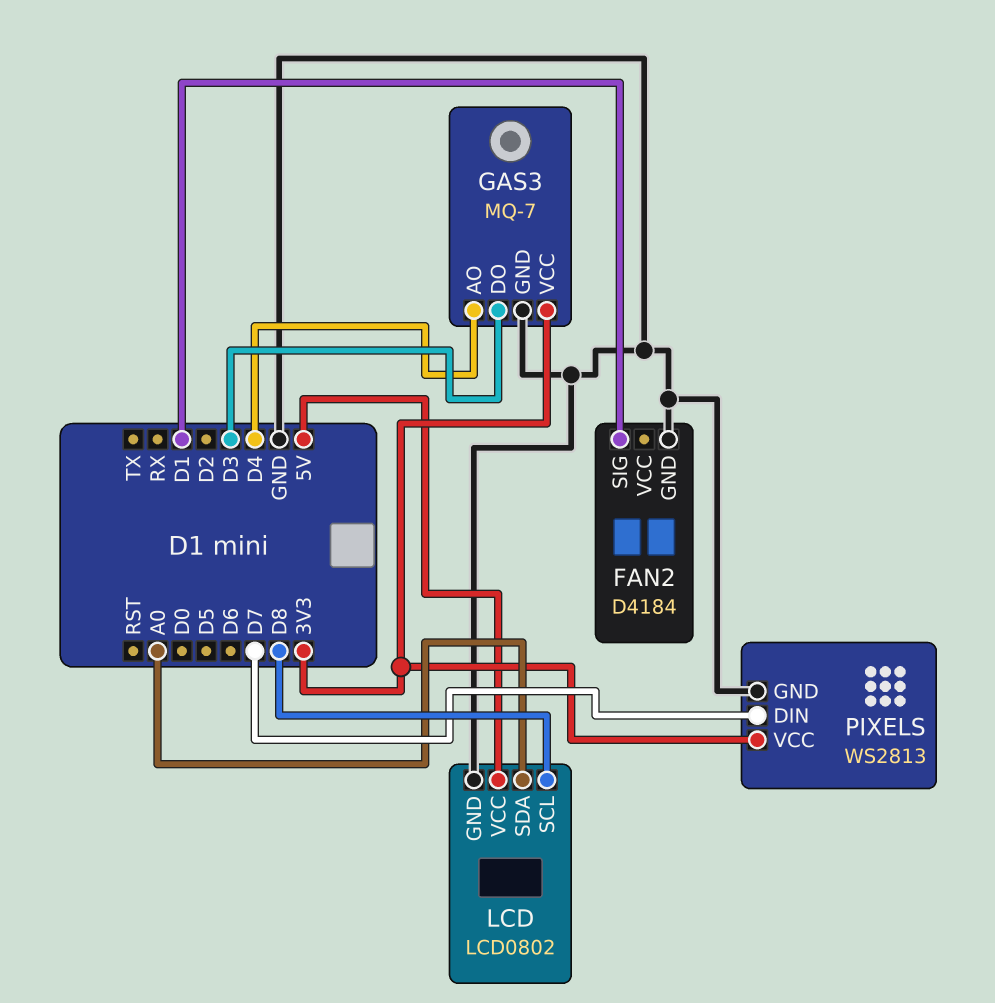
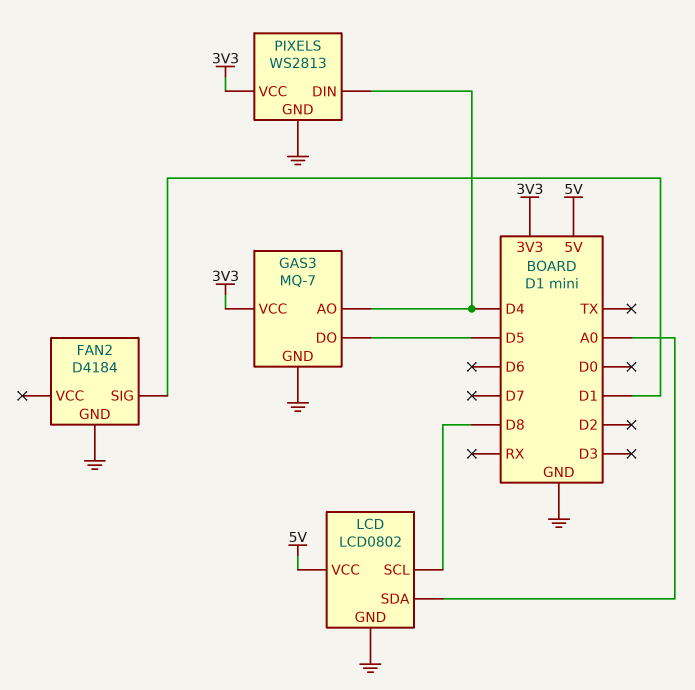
GAS3 pin DO: D3 -> D5
PIXELS pin DIN: D7 -> D4

